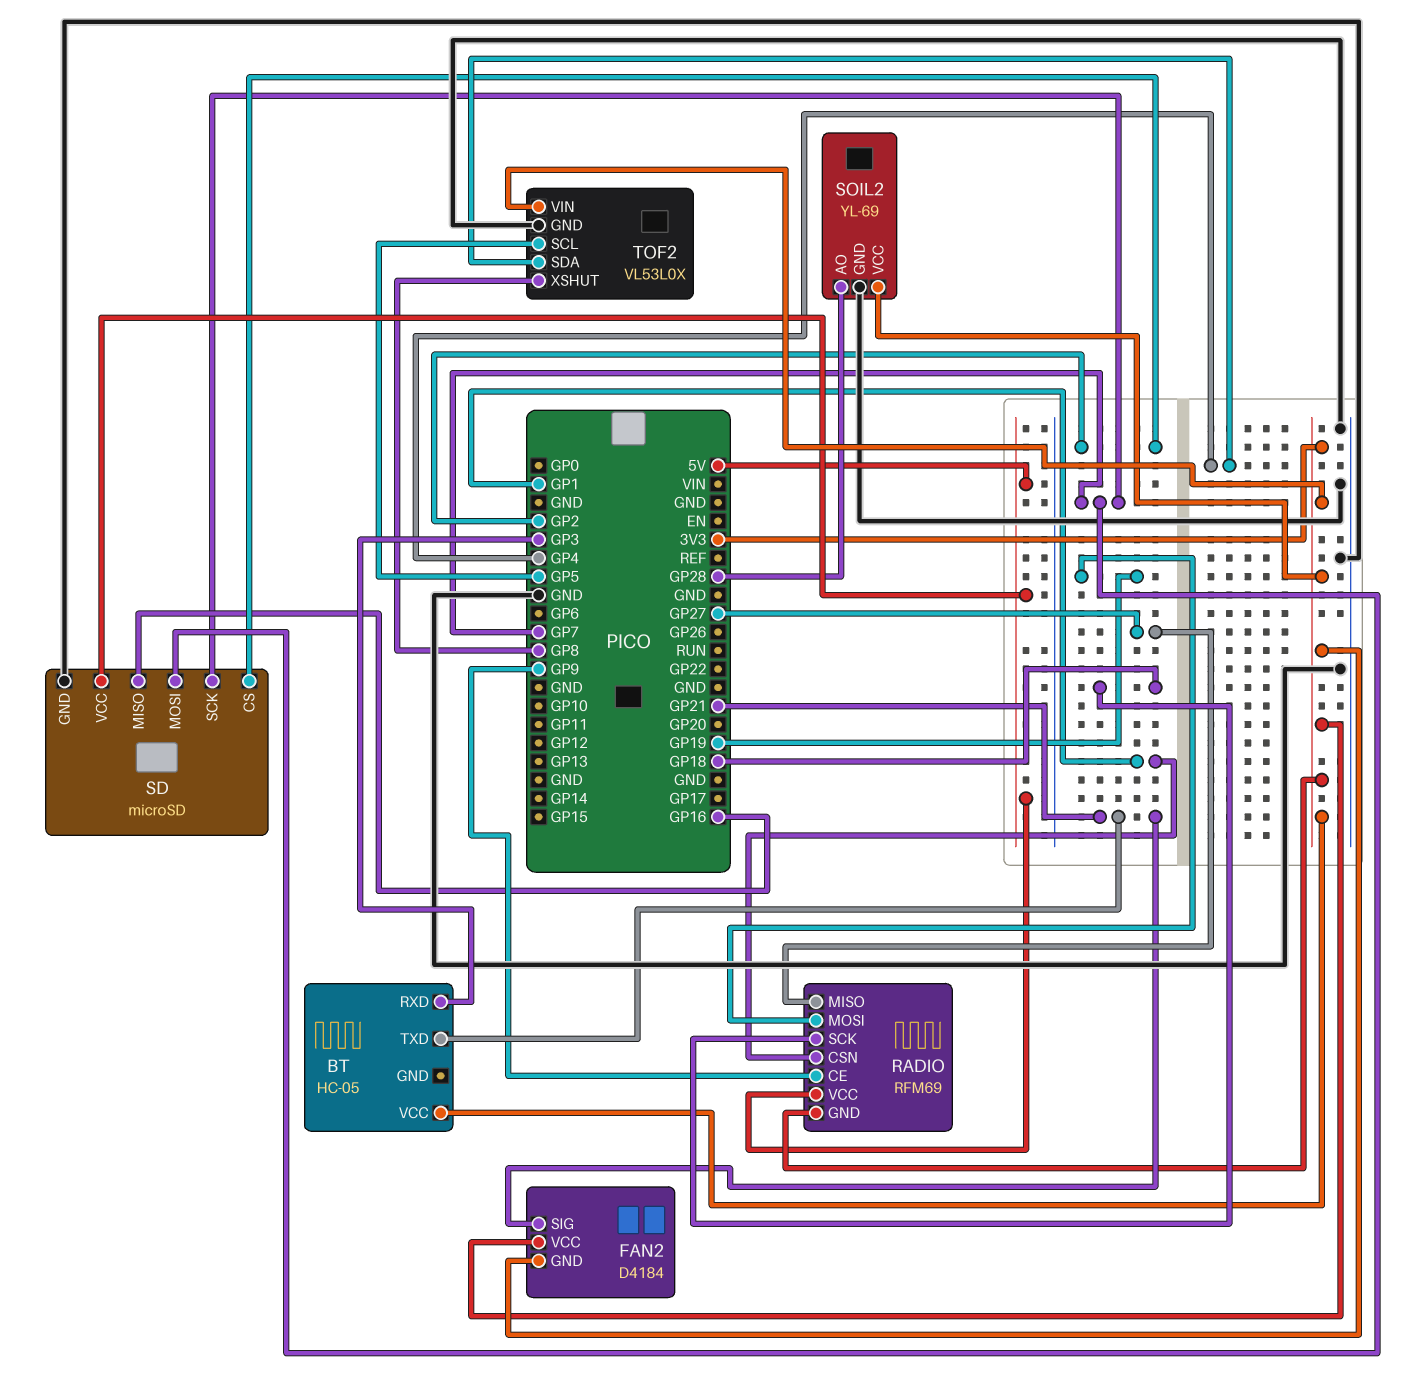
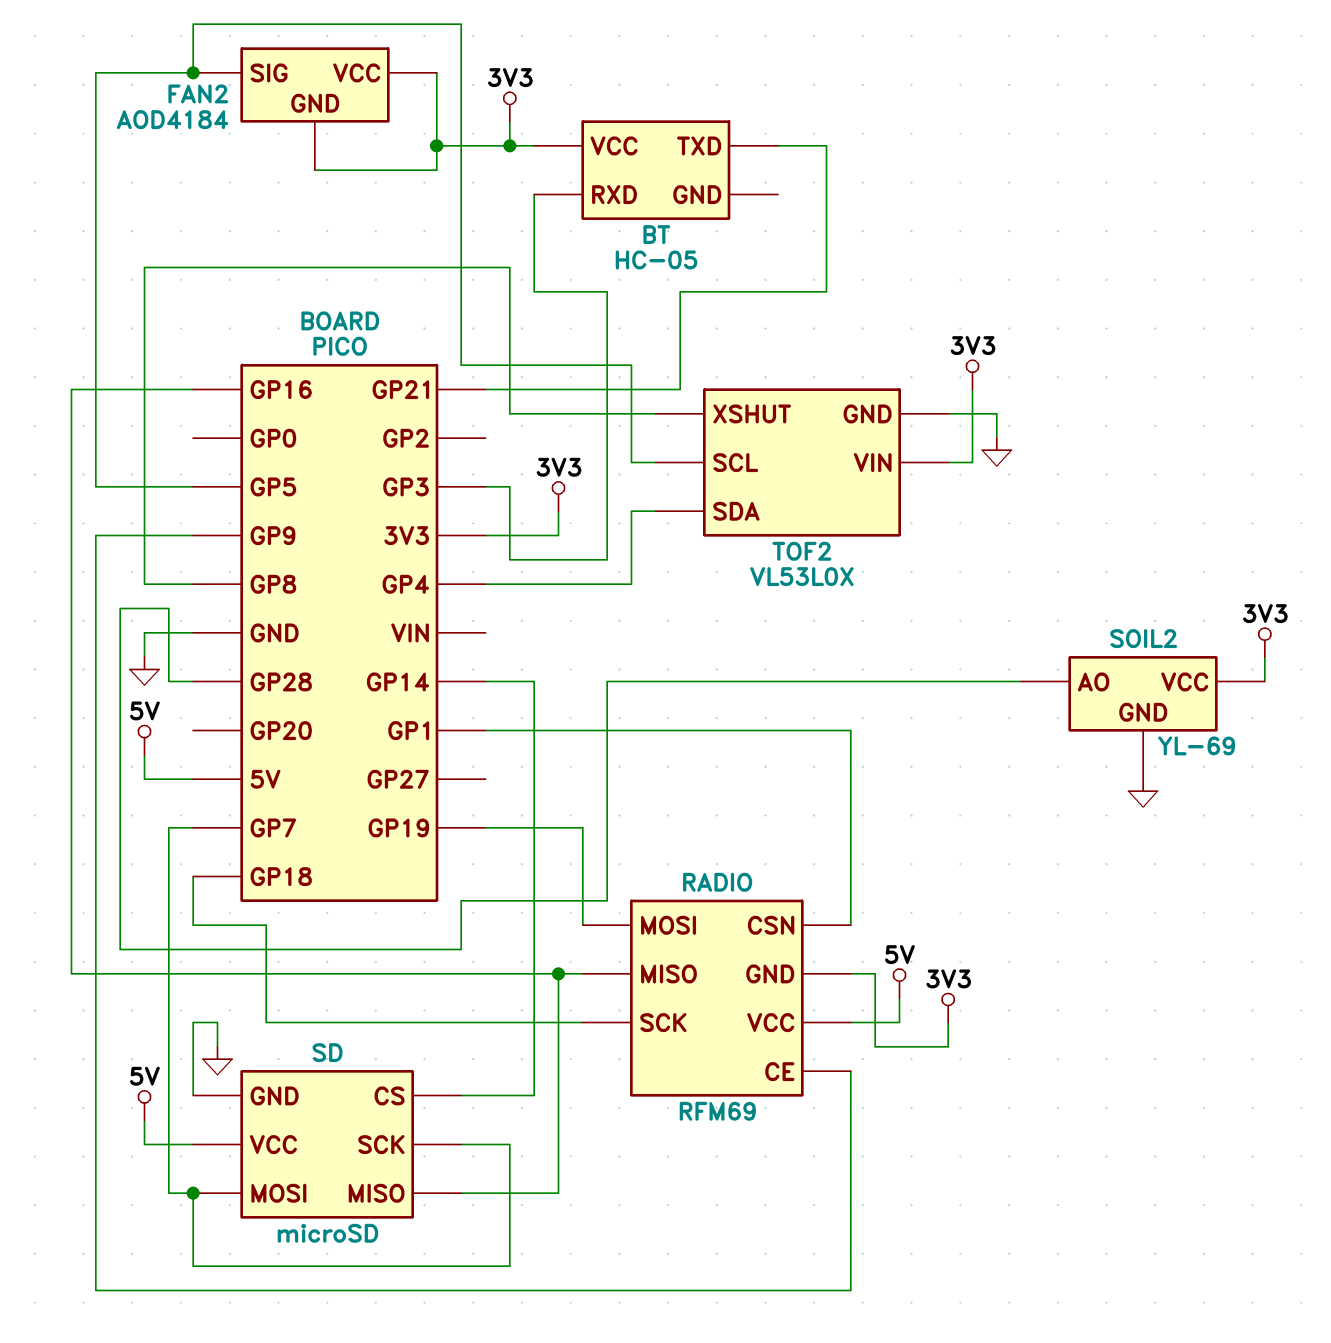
FAN2: D4184 -> AOD4184
FAN2 pin SIG: GP21 -> GP5
RADIO pin MISO: GP27 -> GP16
SD pin CS: GP2 -> GP14

